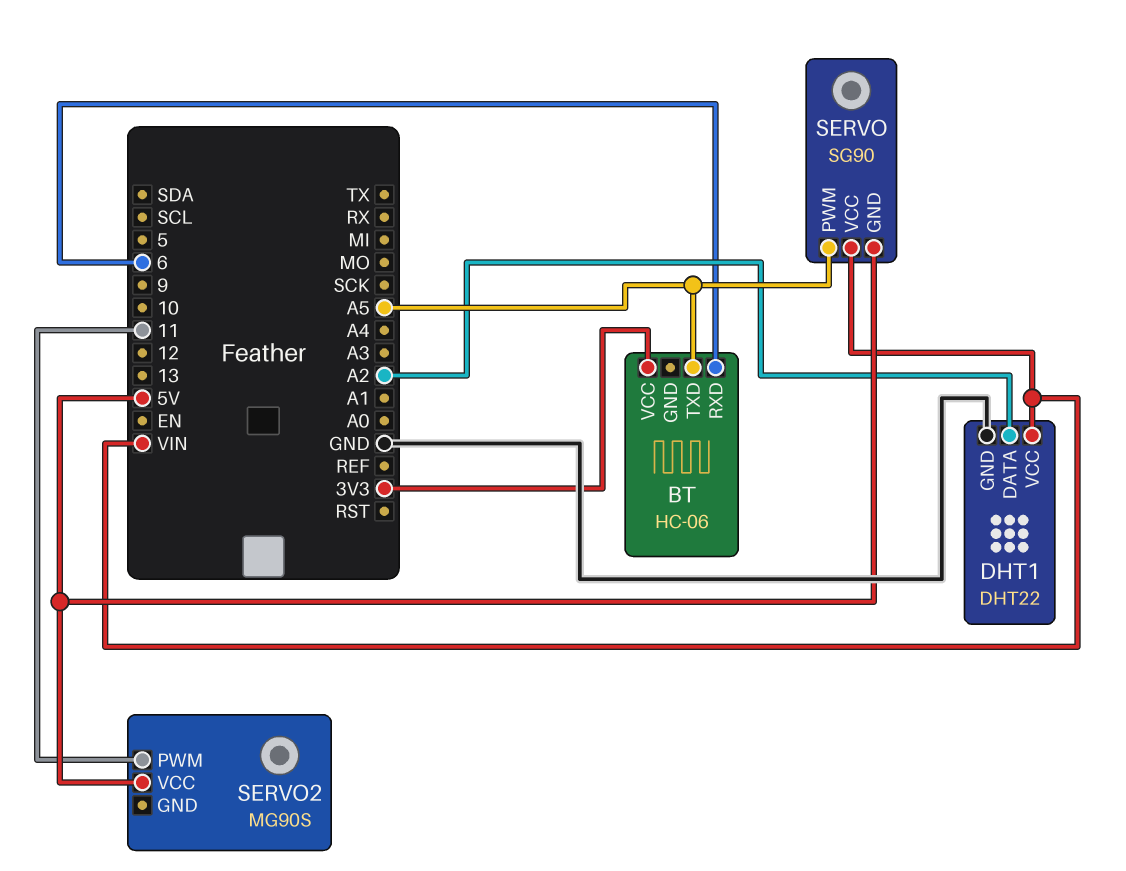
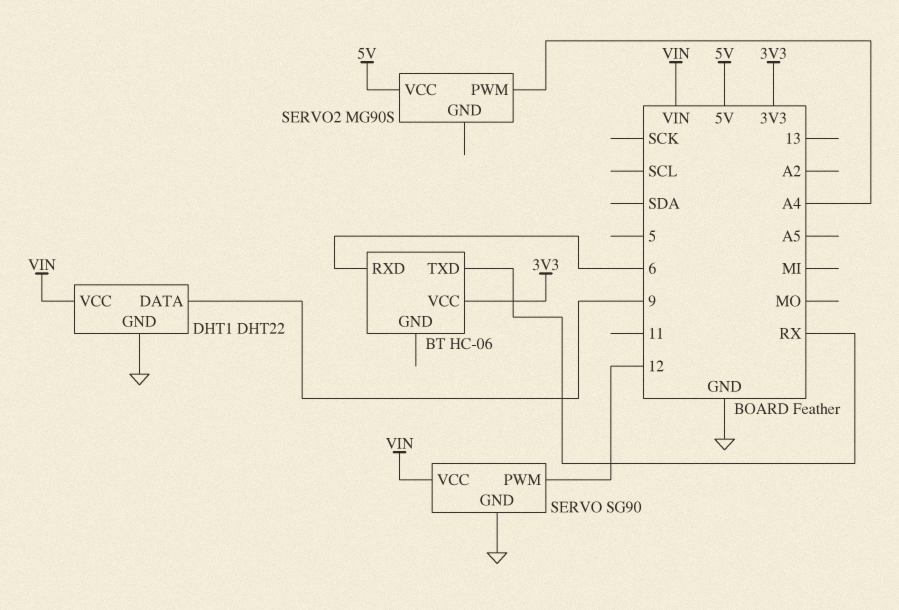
BT pin TXD: A5 -> RX
DHT1 pin DATA: A2 -> 9
SERVO pin GND: 5V -> GND
SERVO pin PWM: A5 -> 12
SERVO2 pin PWM: 11 -> A4

